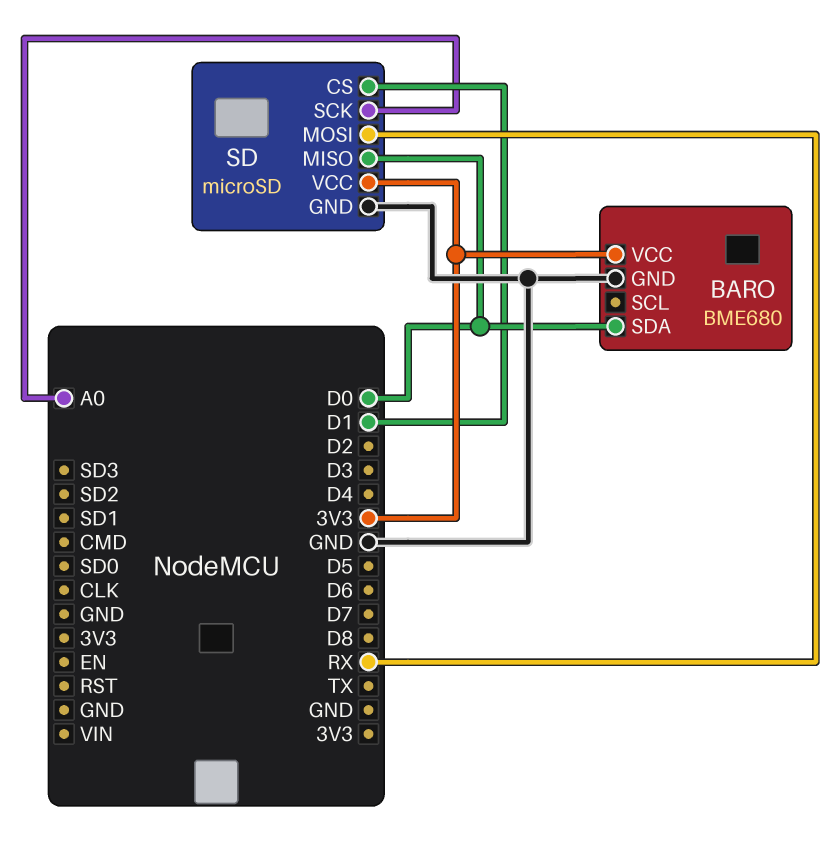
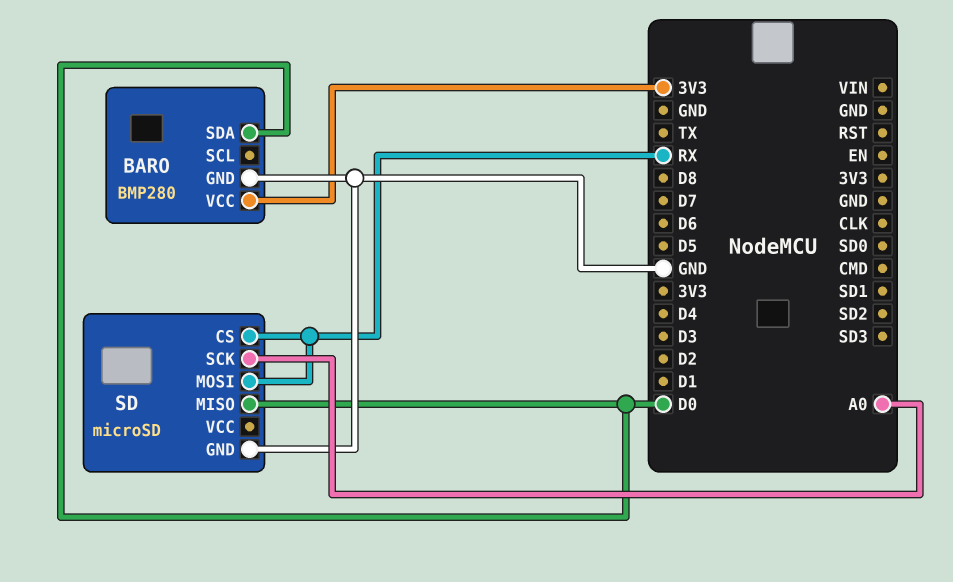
BARO: BME680 -> BMP280
SD pin CS: D1 -> RX
SD pin VCC: 3V3 -> none

